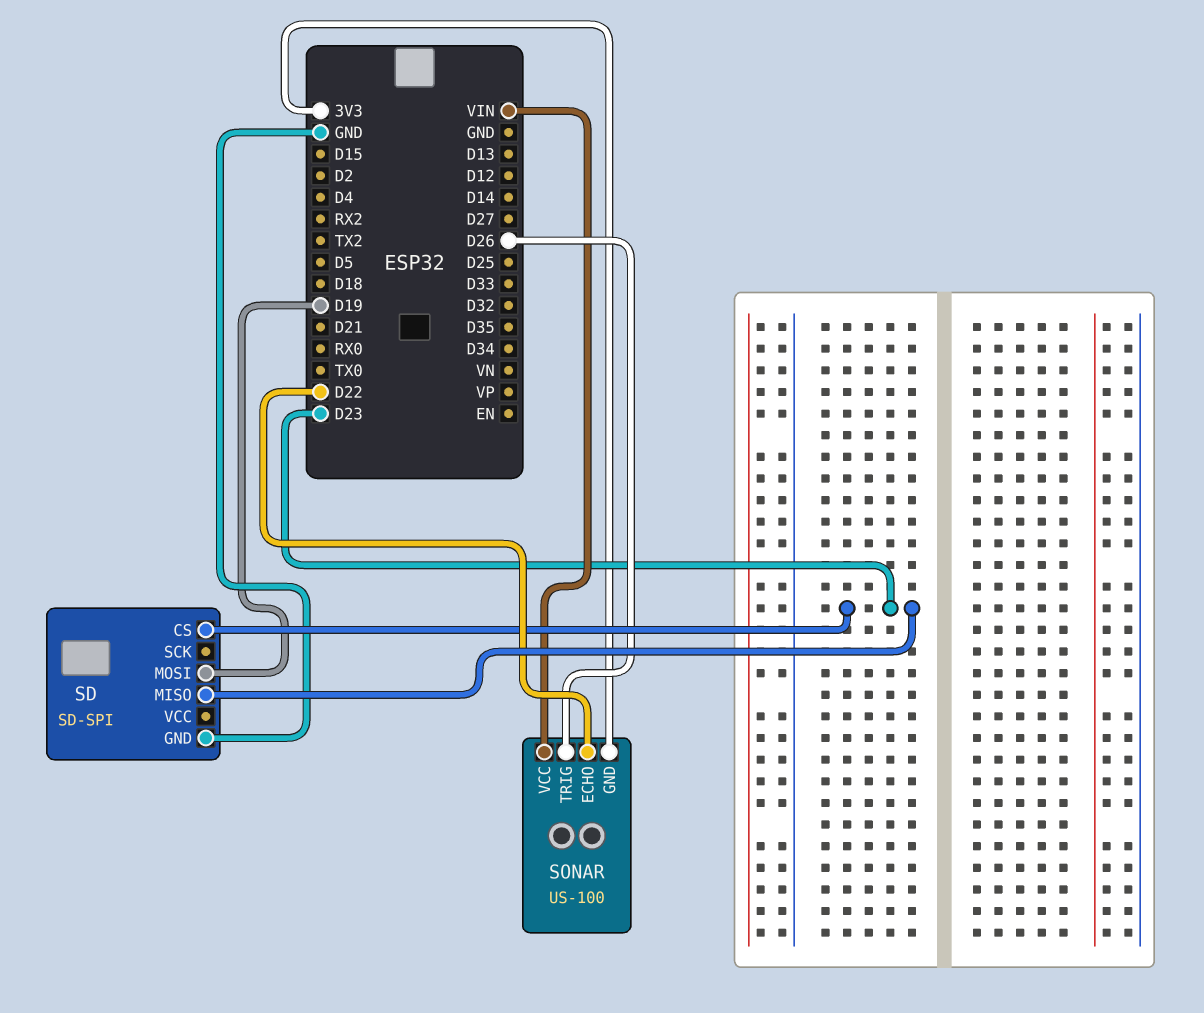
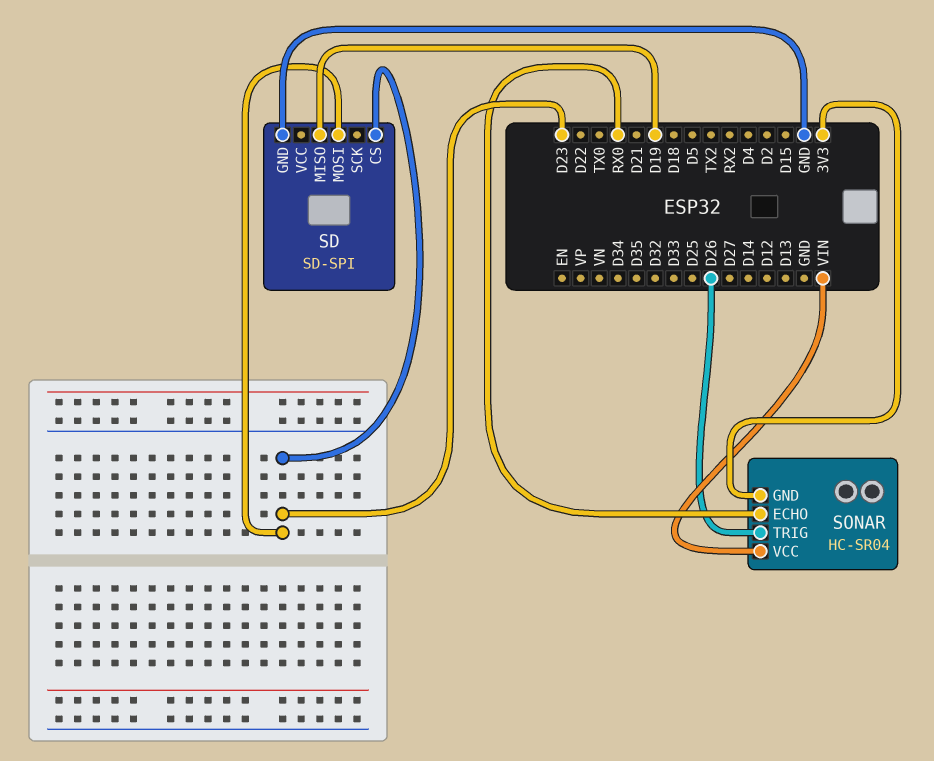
SD pin MISO: D23 -> D19
SD pin MOSI: D19 -> D23
SONAR: US-100 -> HC-SR04
SONAR pin ECHO: D22 -> RX0

